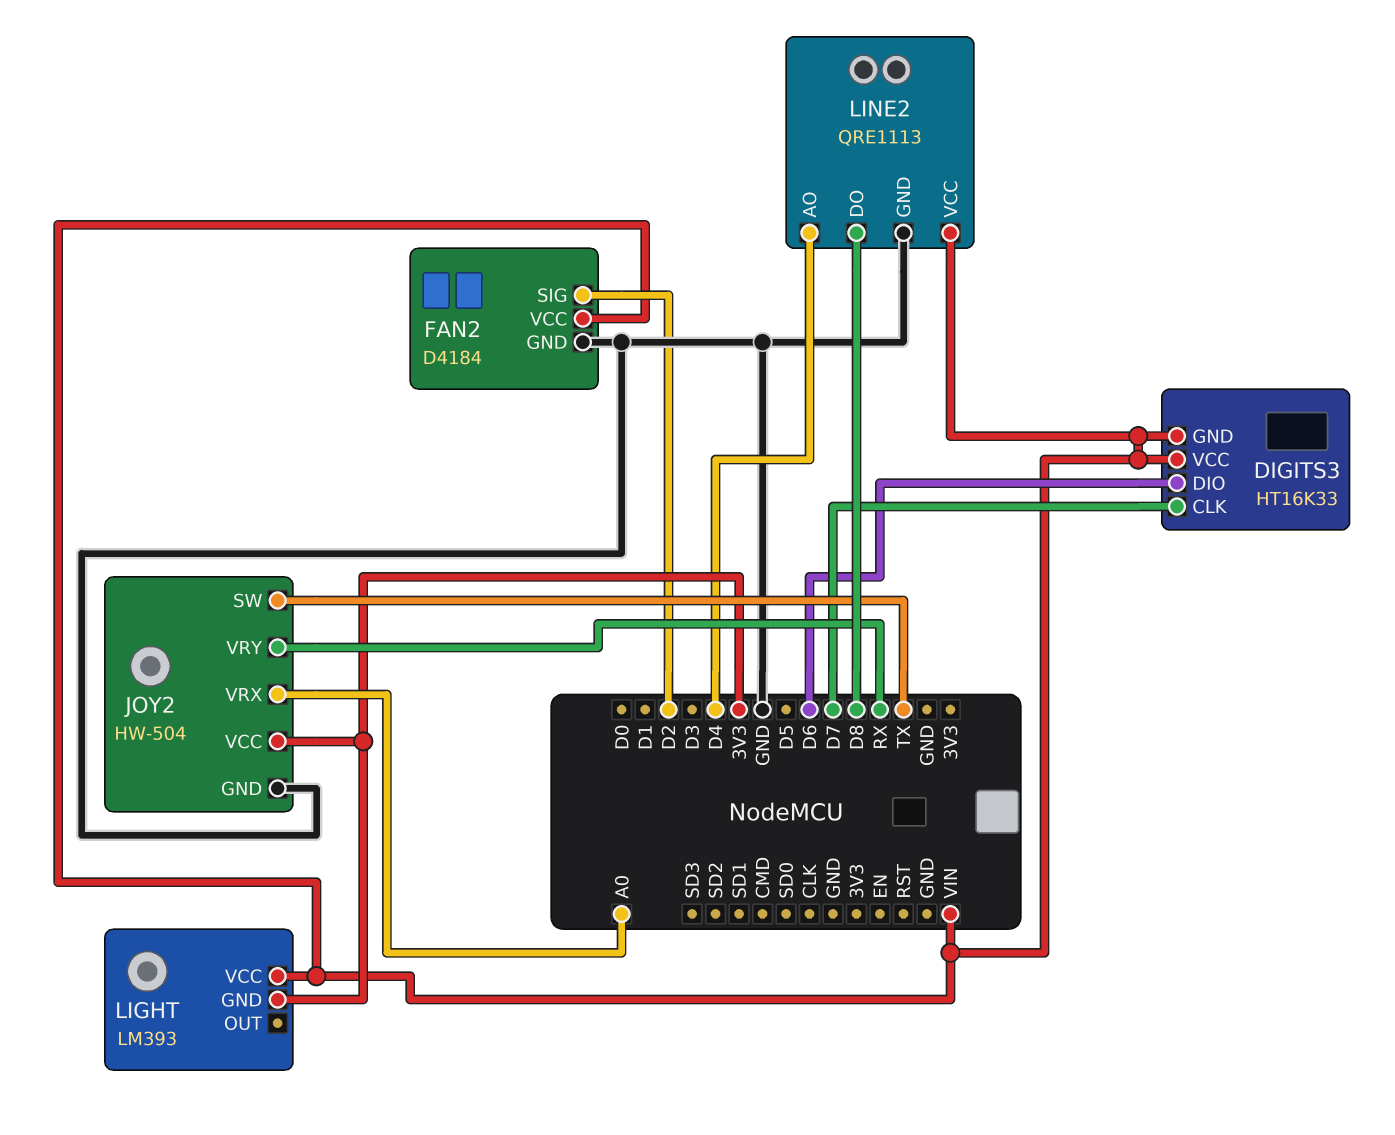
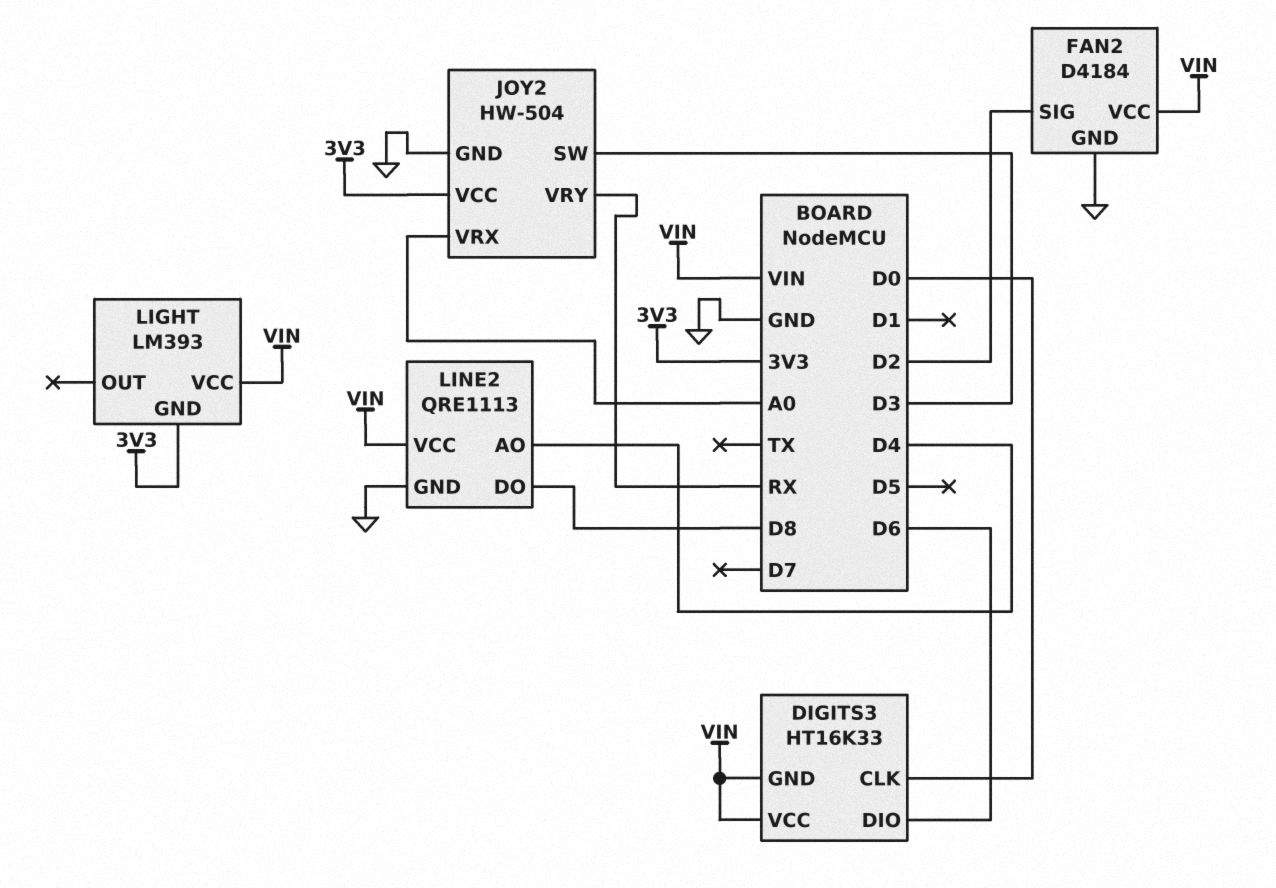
DIGITS3 pin CLK: D7 -> D0
JOY2 pin SW: TX -> D3

